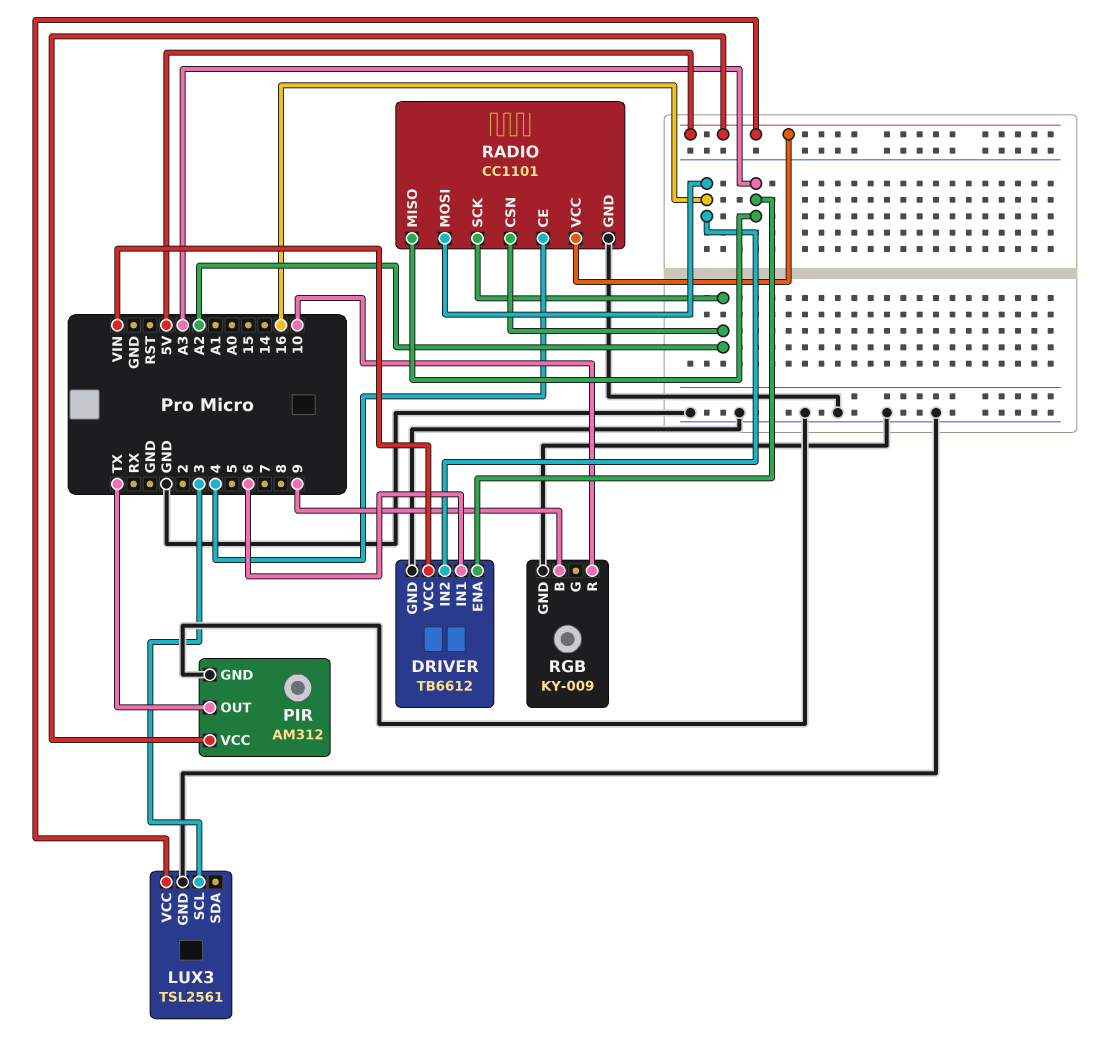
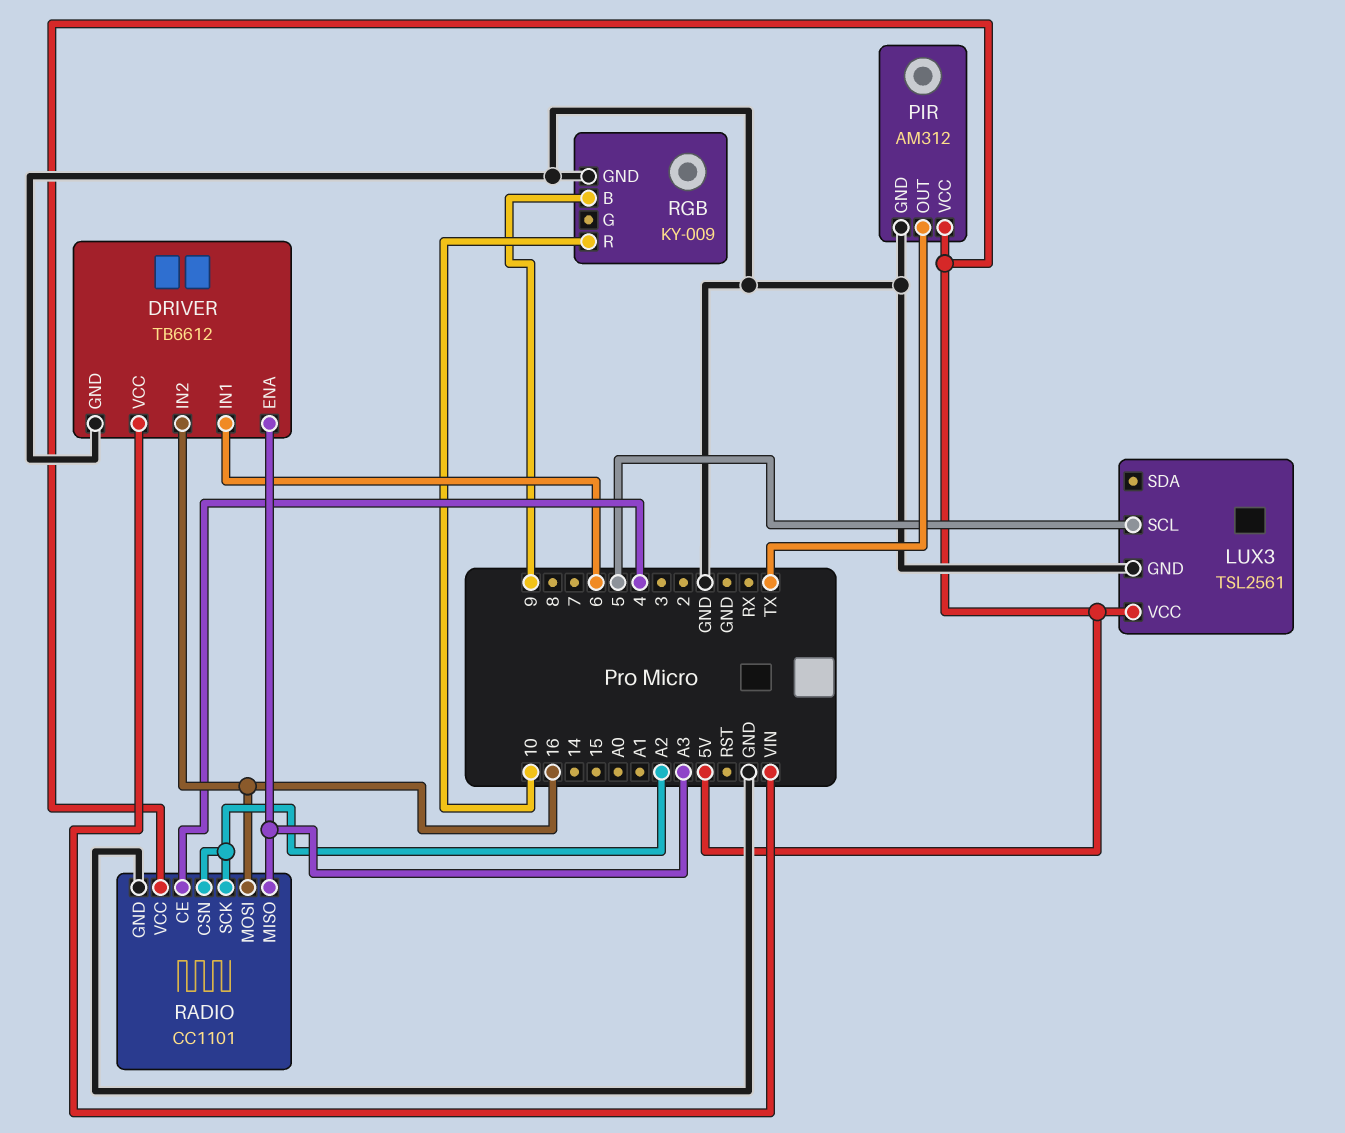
LUX3 pin SCL: 3 -> 5

